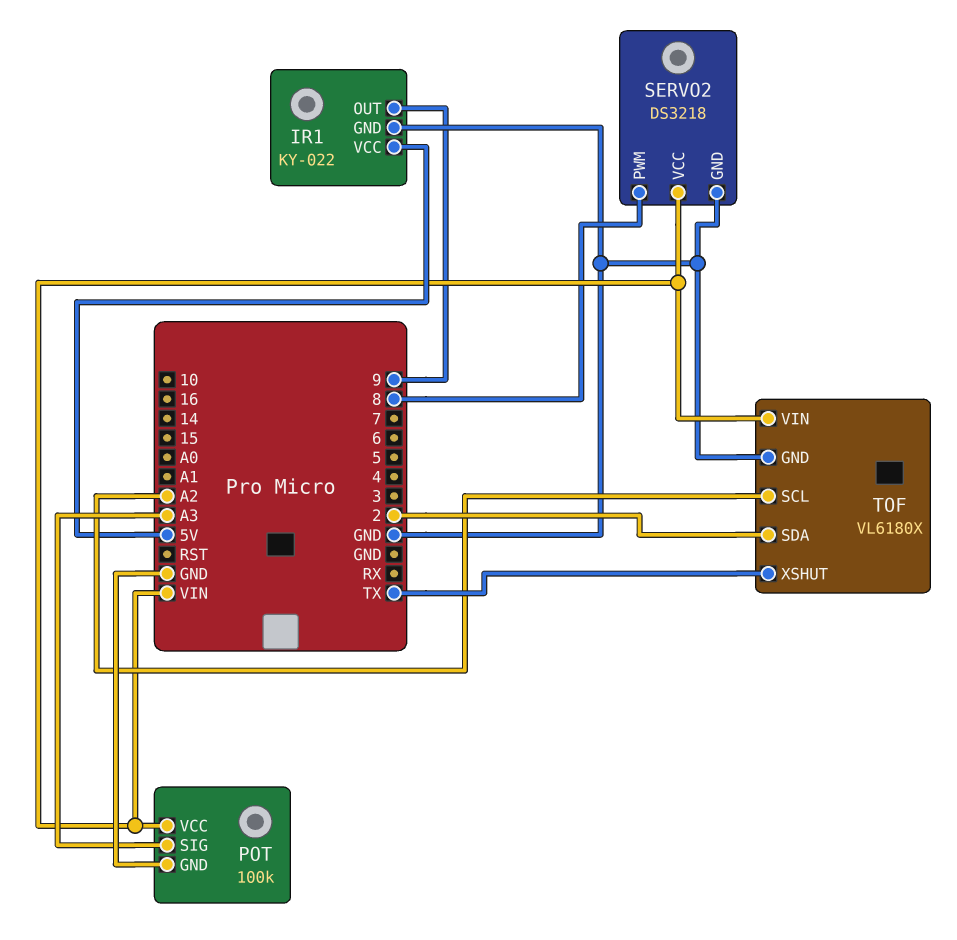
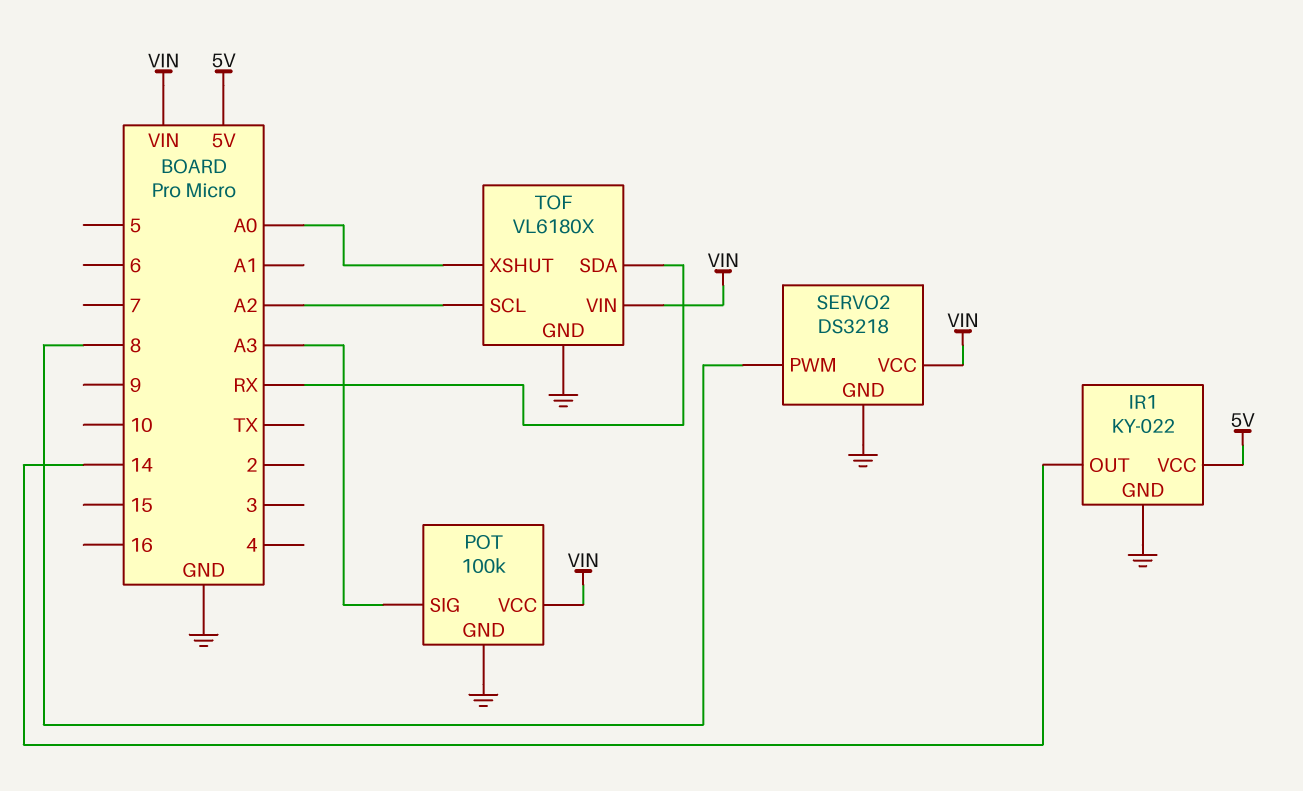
IR1 pin OUT: 9 -> 14
TOF pin SDA: 2 -> RX
TOF pin XSHUT: TX -> A0

